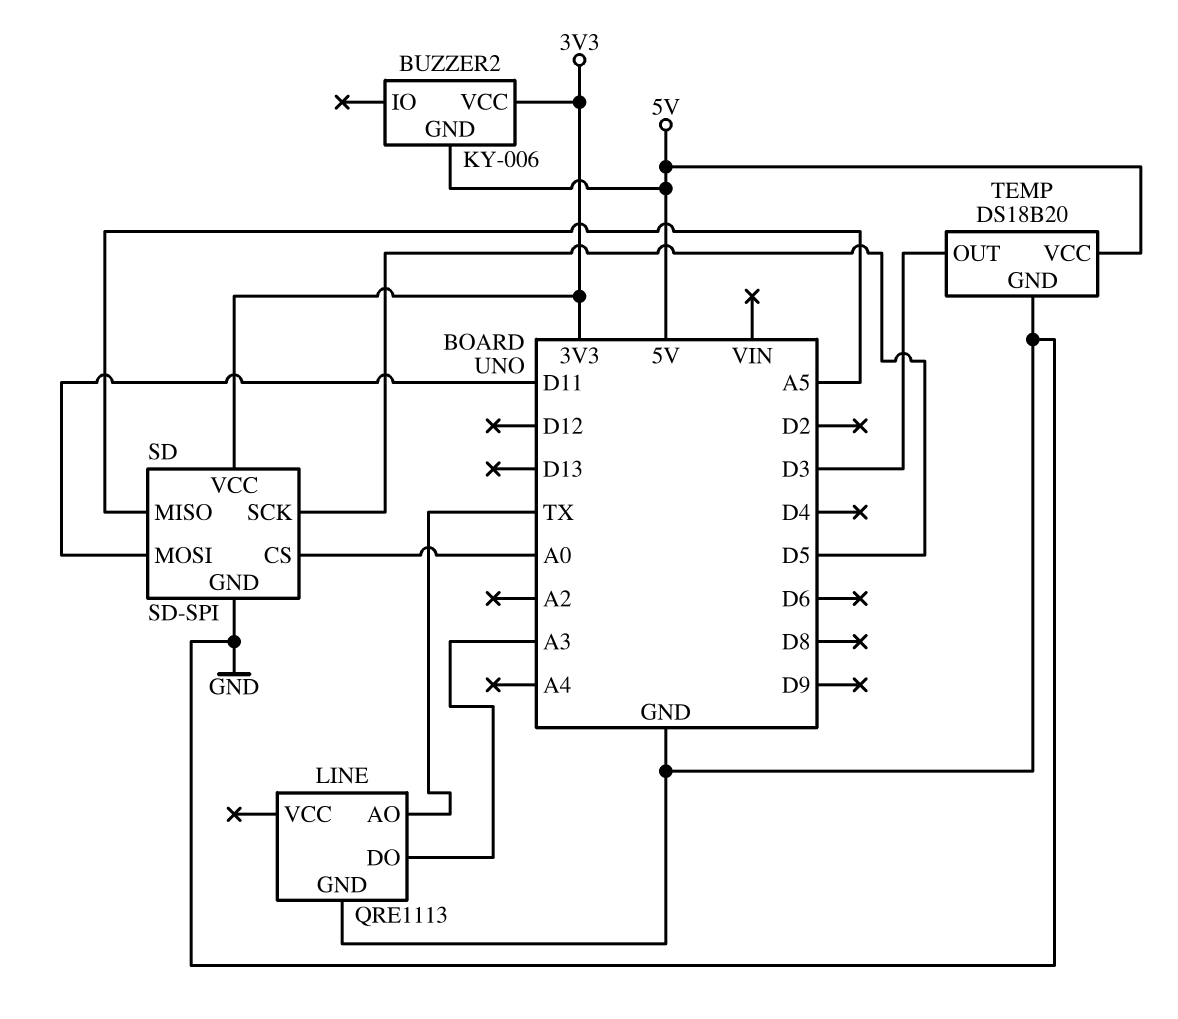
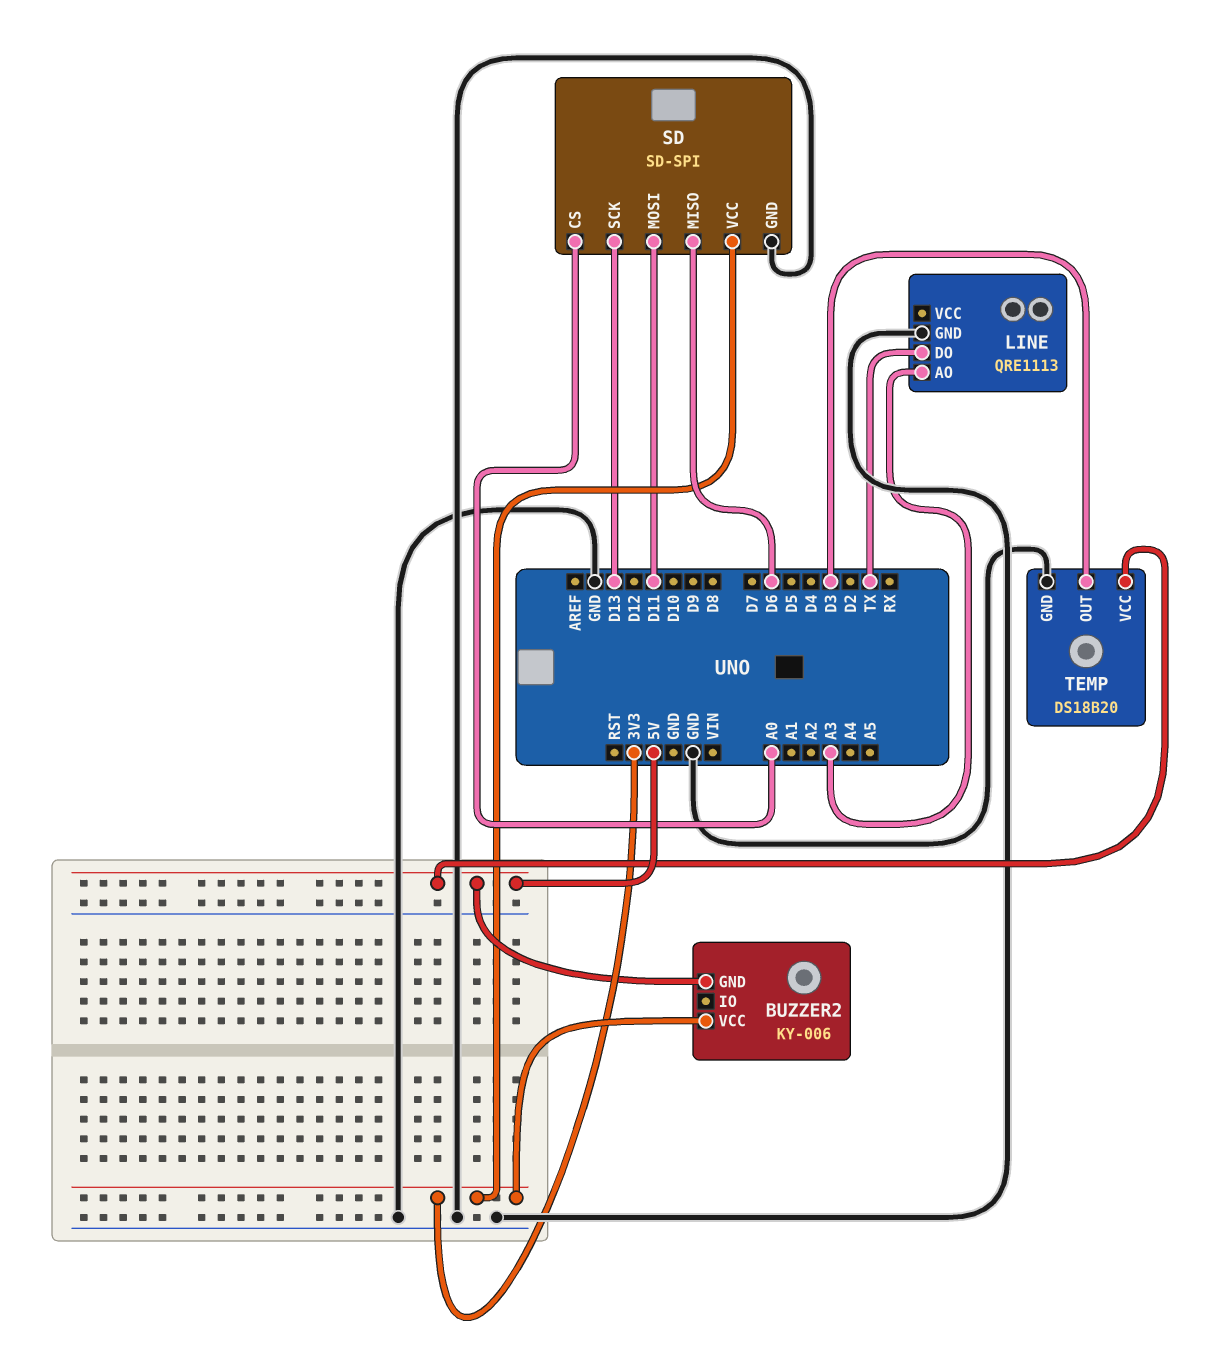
LINE pin AO: TX -> A3
LINE pin DO: A3 -> TX
SD pin MISO: A5 -> D6
SD pin SCK: D5 -> D13

